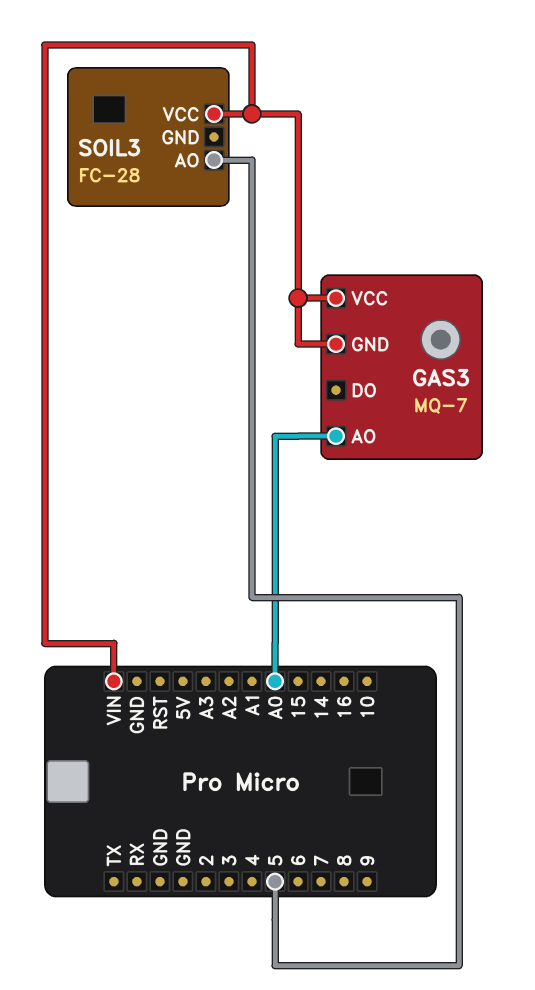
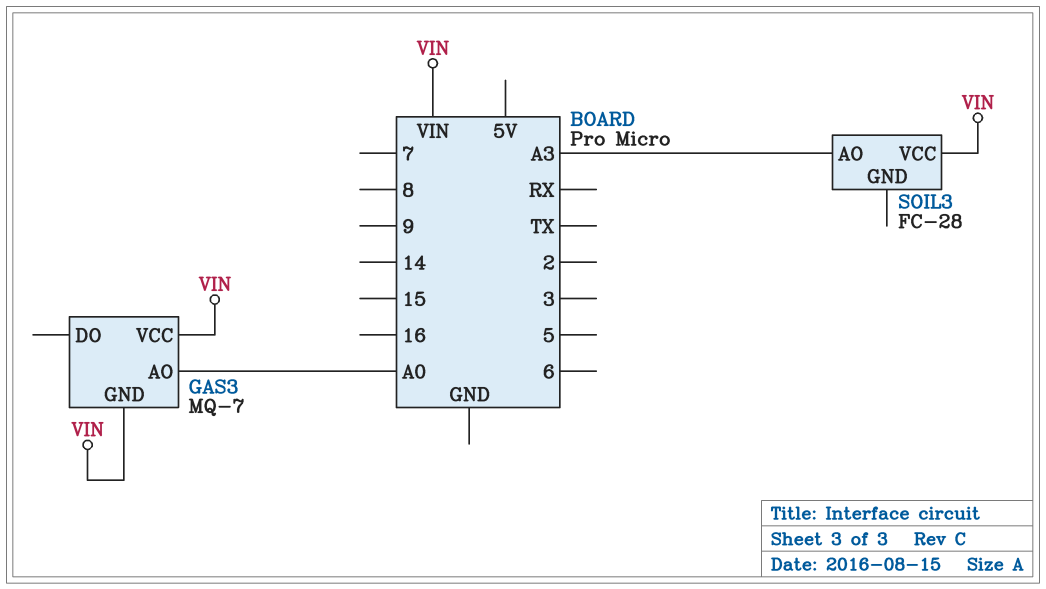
SOIL3 pin AO: 5 -> A3

